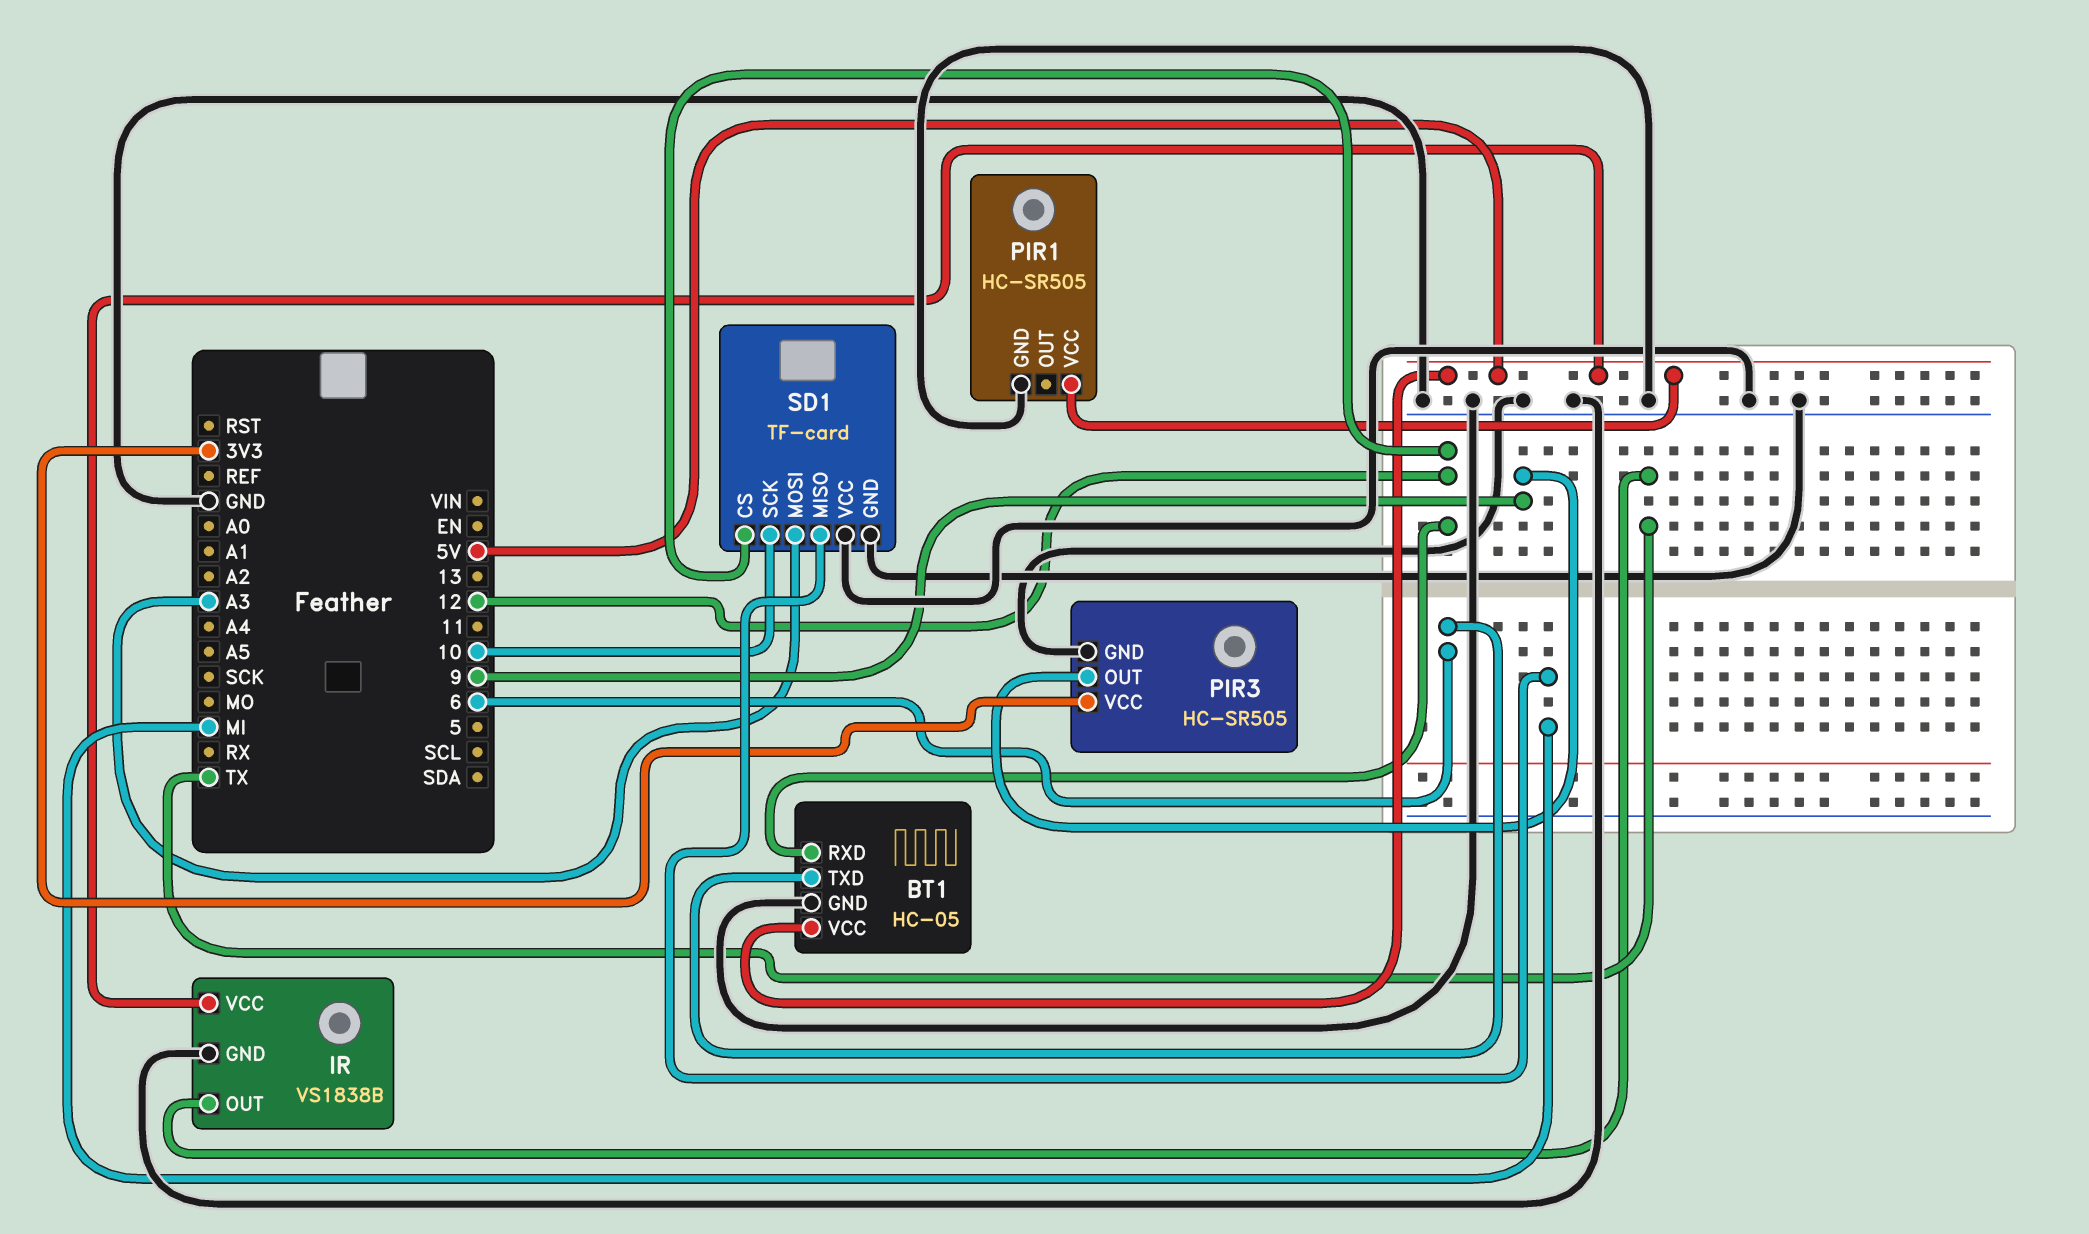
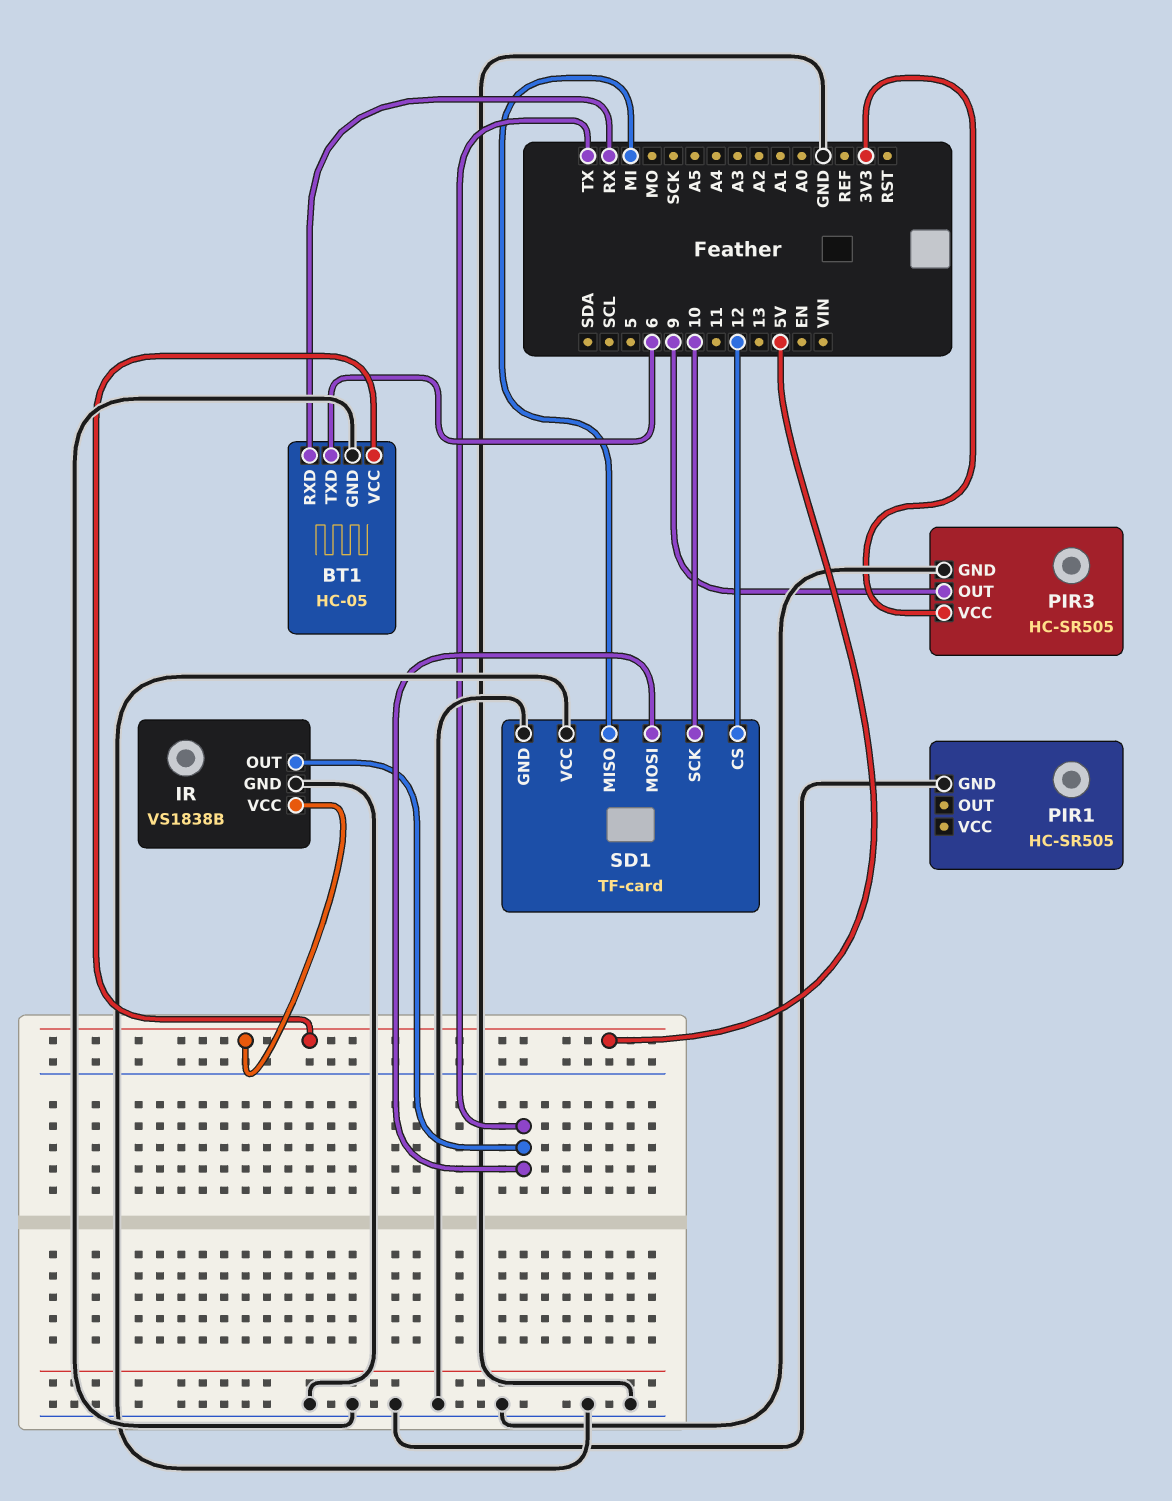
BT1 pin RXD: 12 -> RX
PIR1 pin VCC: 5V -> none
SD1 pin MOSI: A3 -> TX

